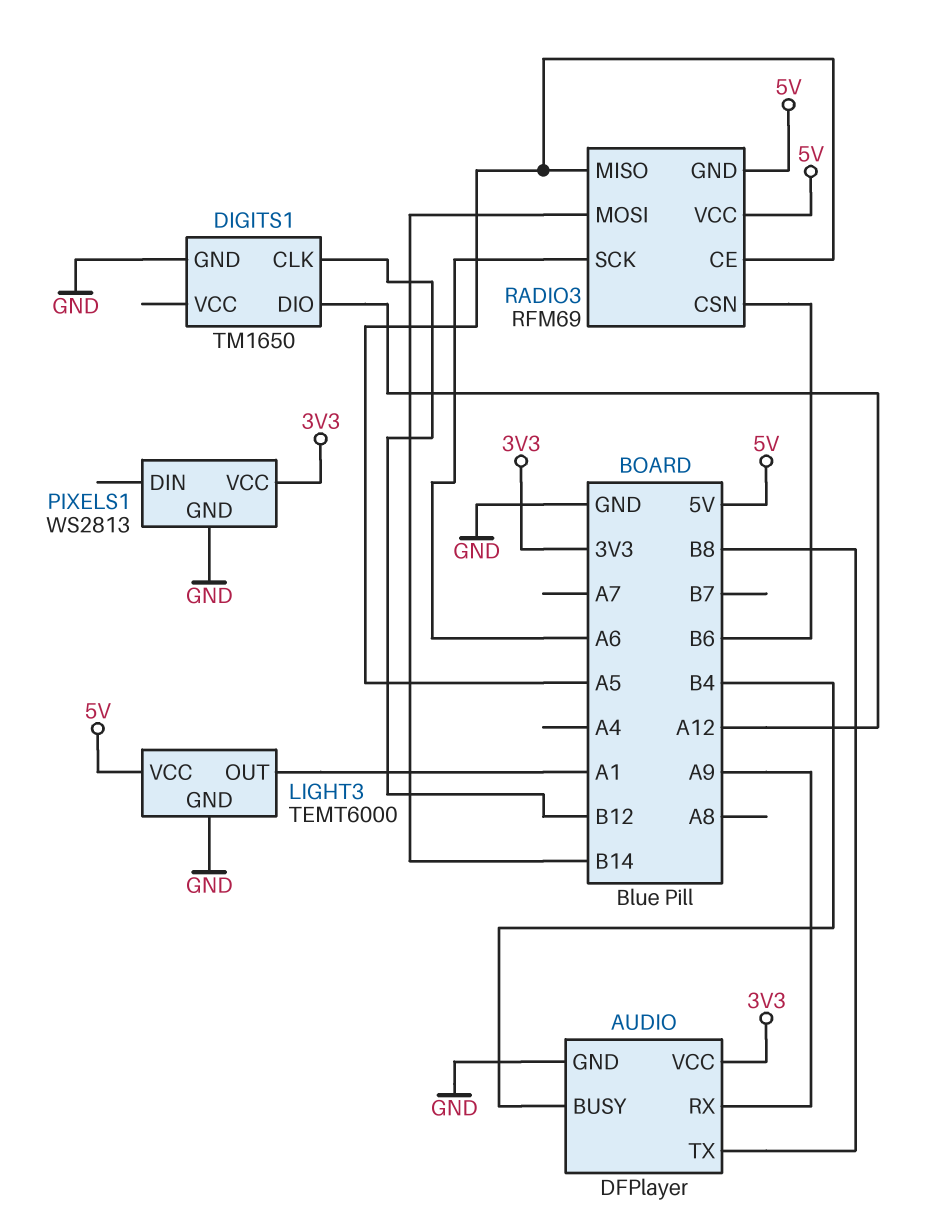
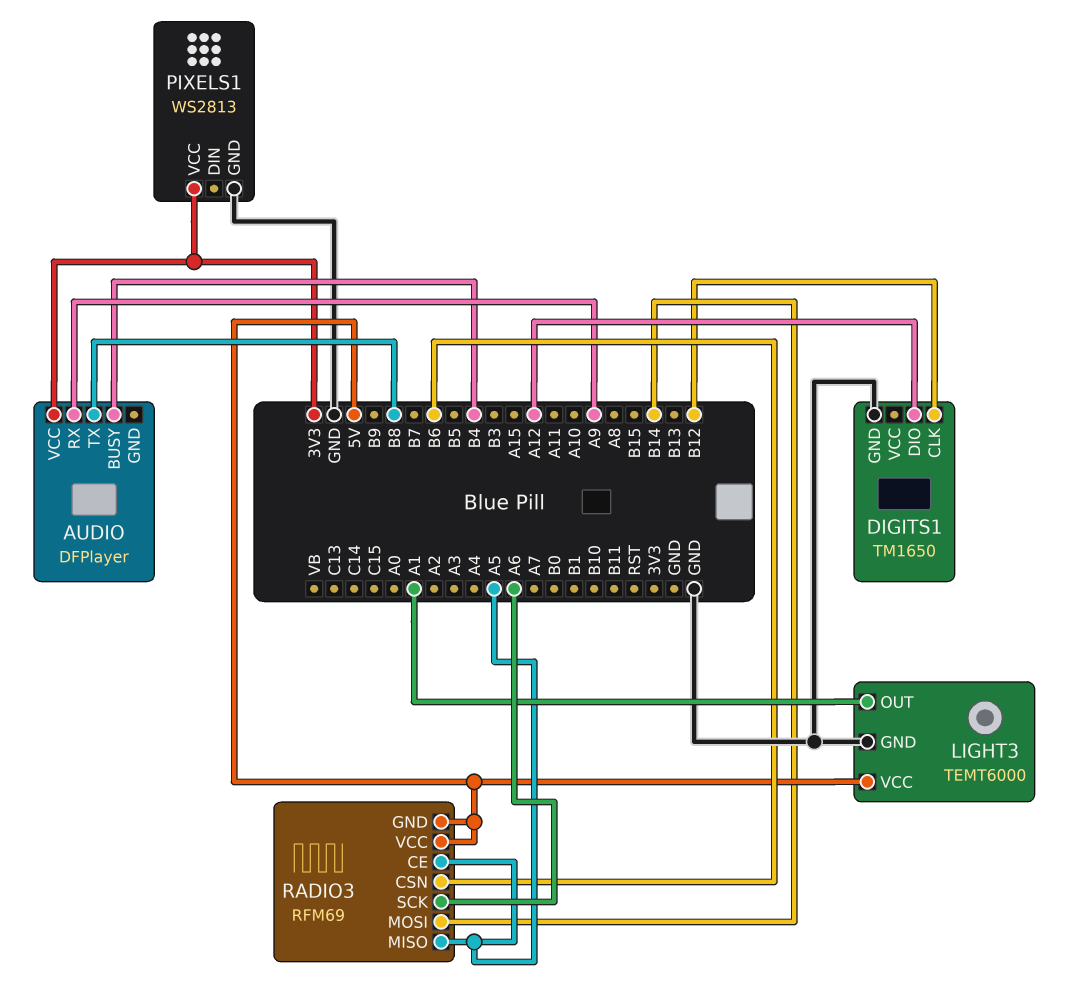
AUDIO pin GND: GND -> none

